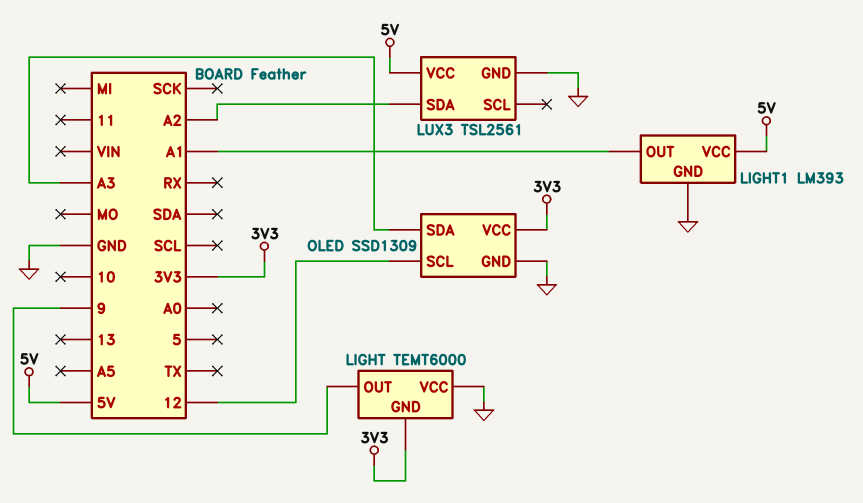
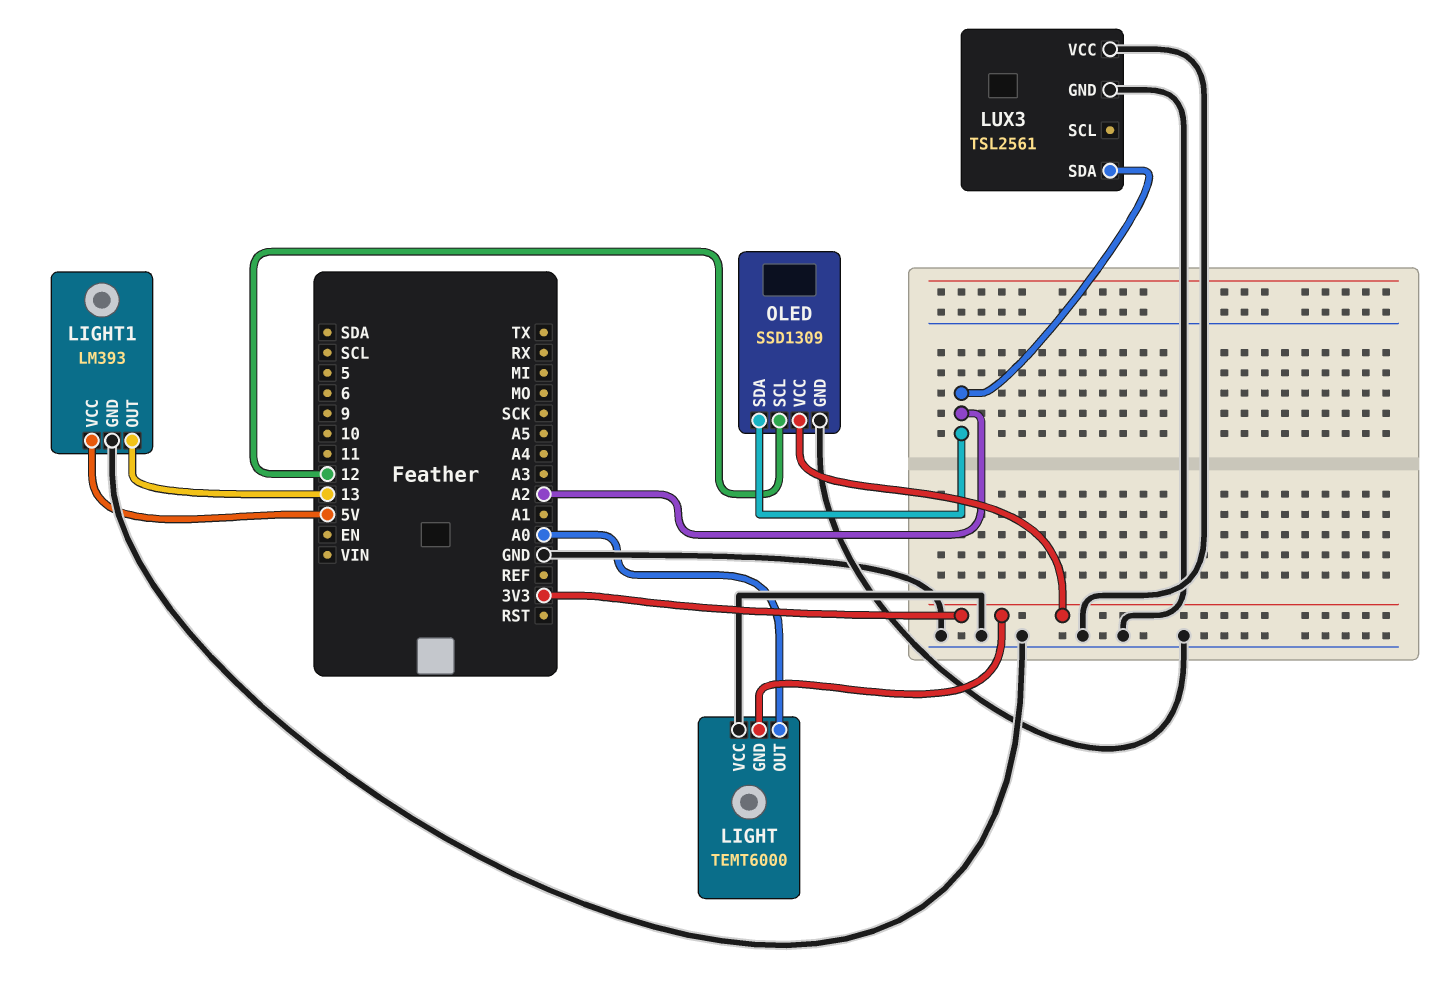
LIGHT pin OUT: 9 -> A0
LIGHT1 pin OUT: A1 -> 13
LUX3 pin VCC: 5V -> GND
OLED pin SDA: A3 -> A2

